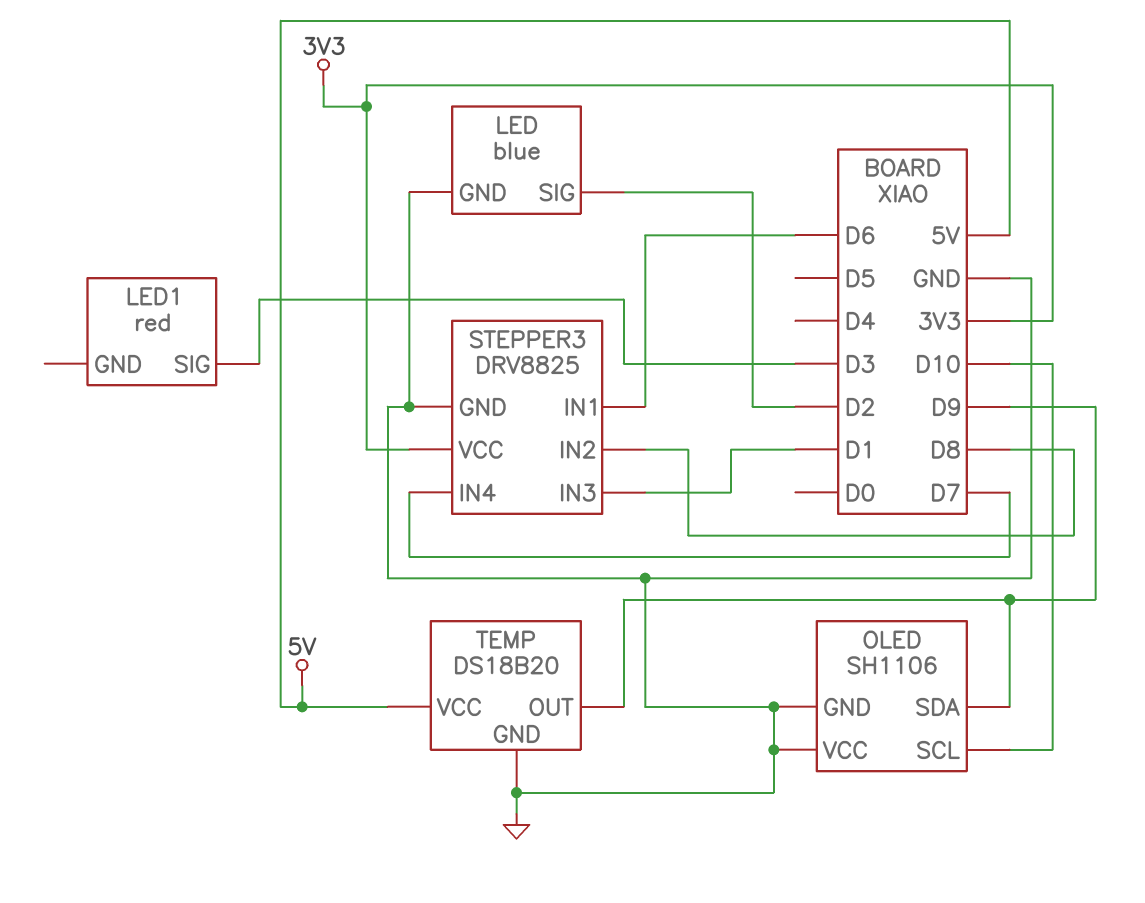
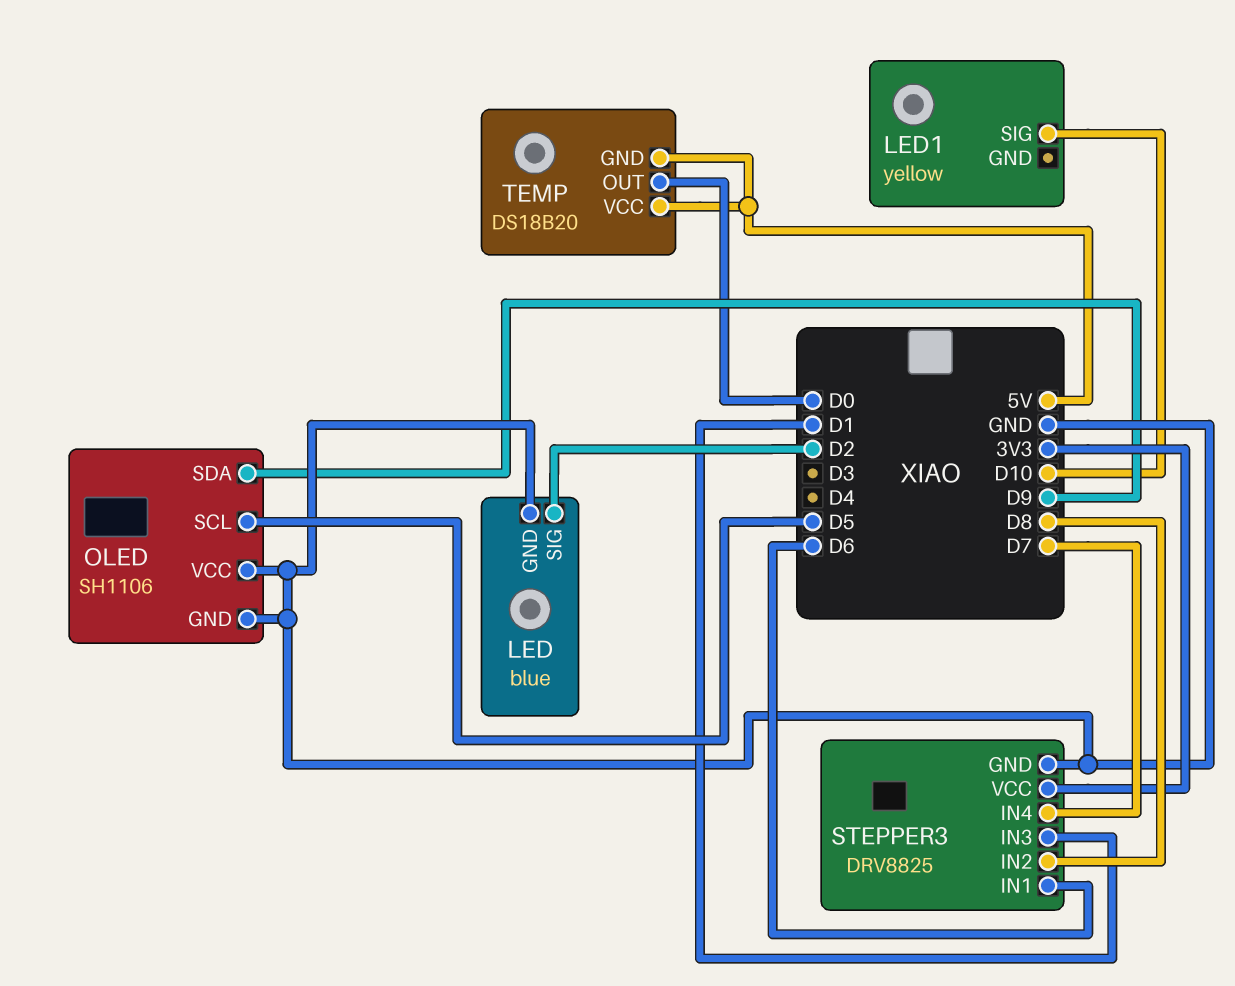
LED1: red -> yellow
LED1 pin SIG: D3 -> D10
OLED pin SCL: D10 -> D5
TEMP pin GND: GND -> 5V
TEMP pin OUT: D9 -> D0

